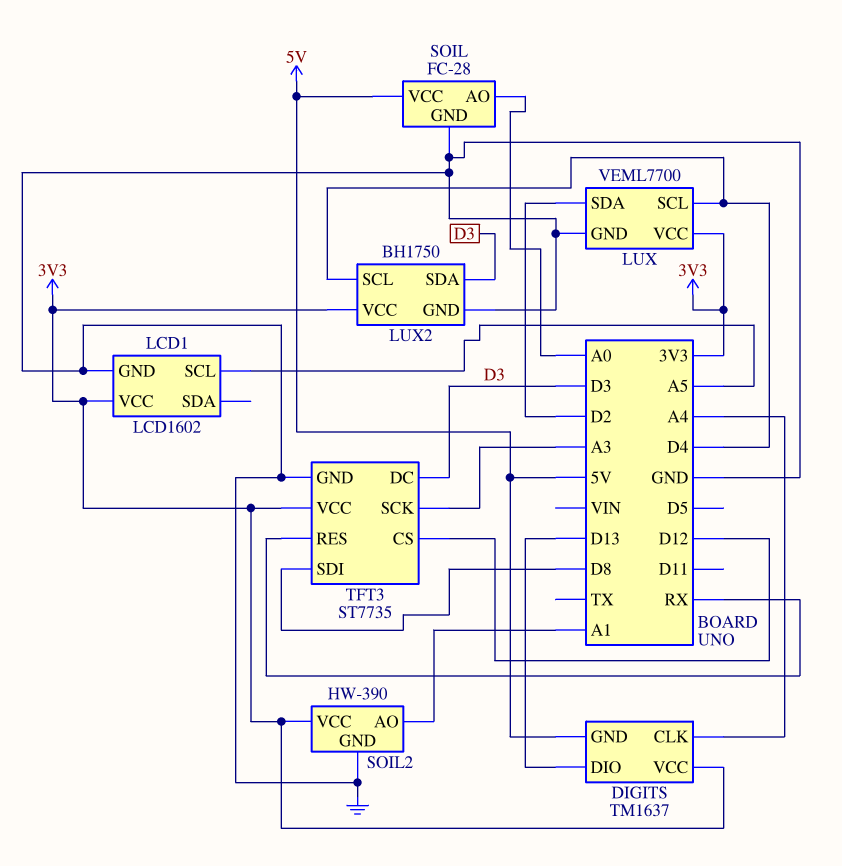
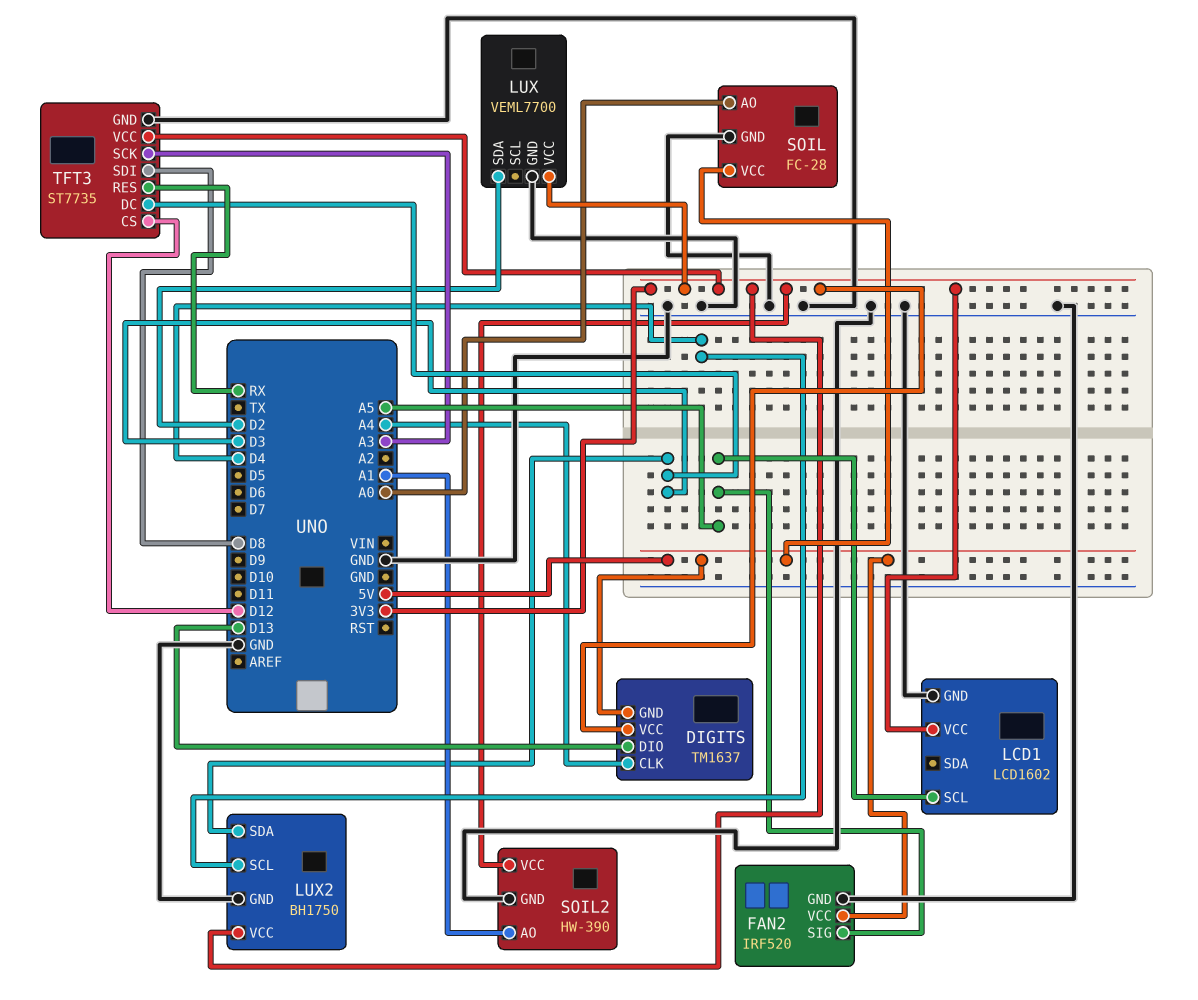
FAN2: none -> IRF520
FAN2 pin GND: none -> GND
FAN2 pin SIG: none -> A5
FAN2 pin VCC: none -> 5V
LUX pin SCL: D4 -> none

